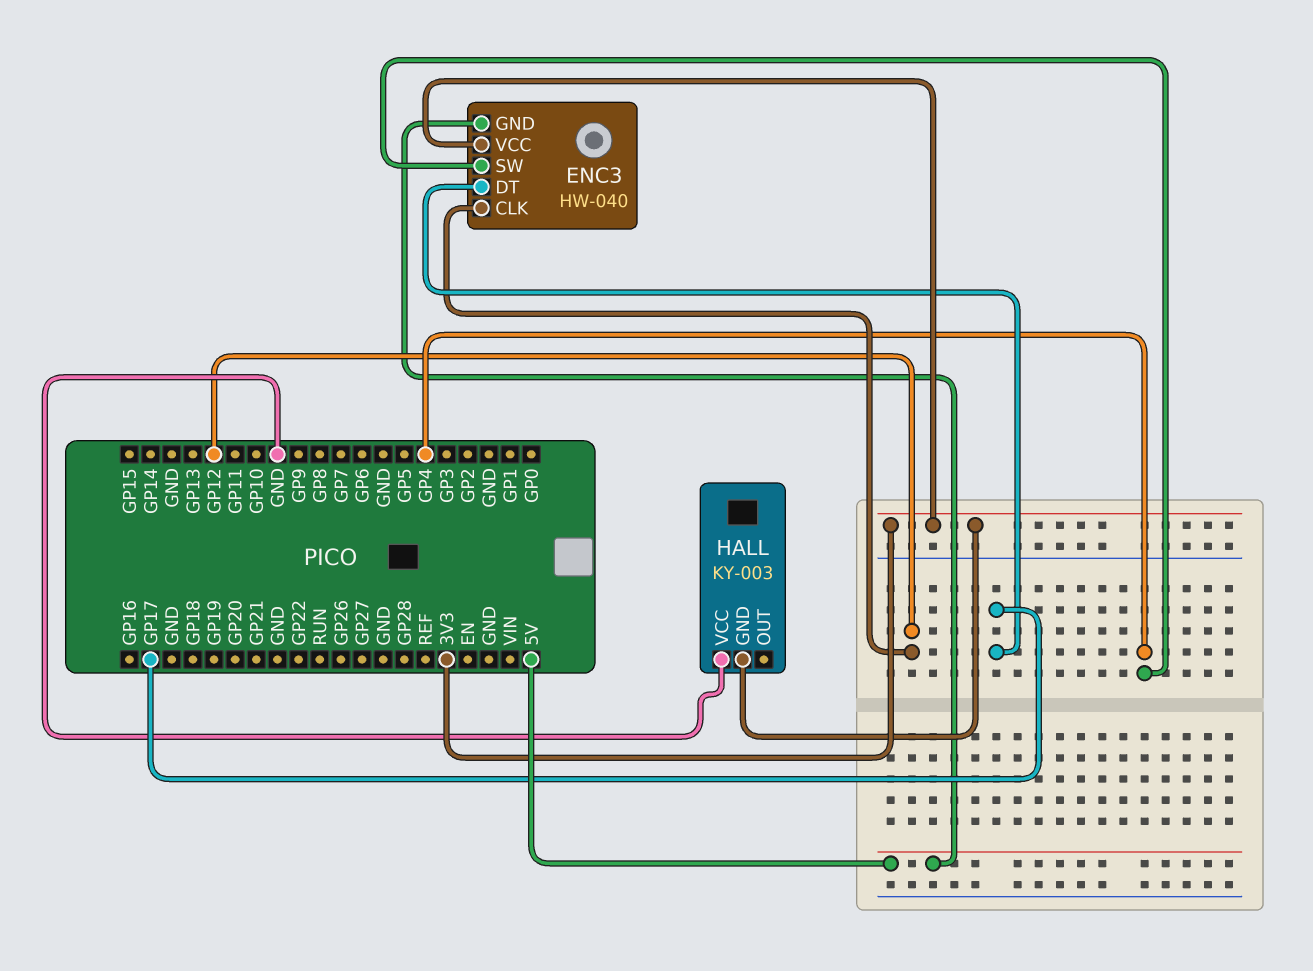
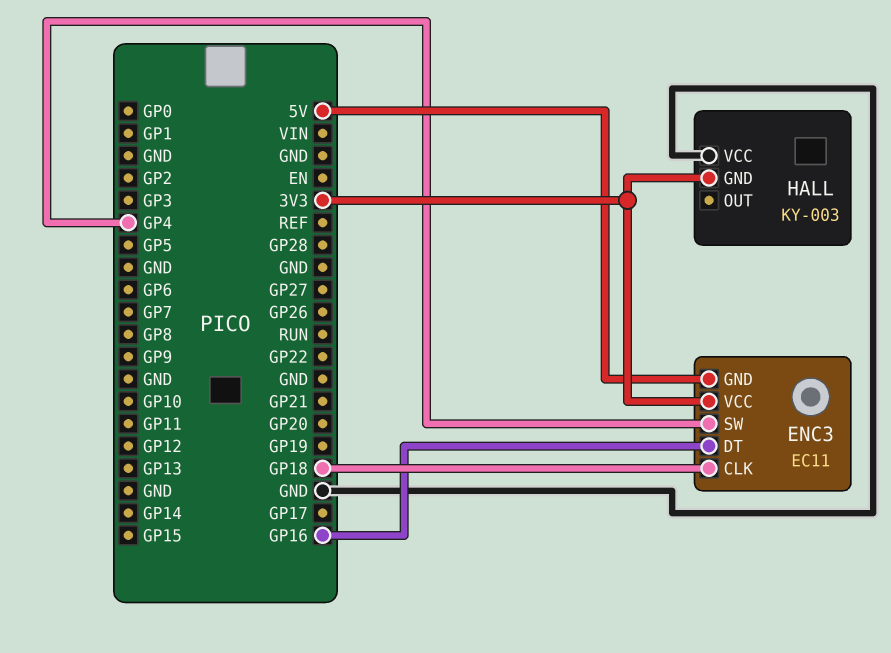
ENC3: HW-040 -> EC11
ENC3 pin CLK: GP12 -> GP18
ENC3 pin DT: GP17 -> GP16

